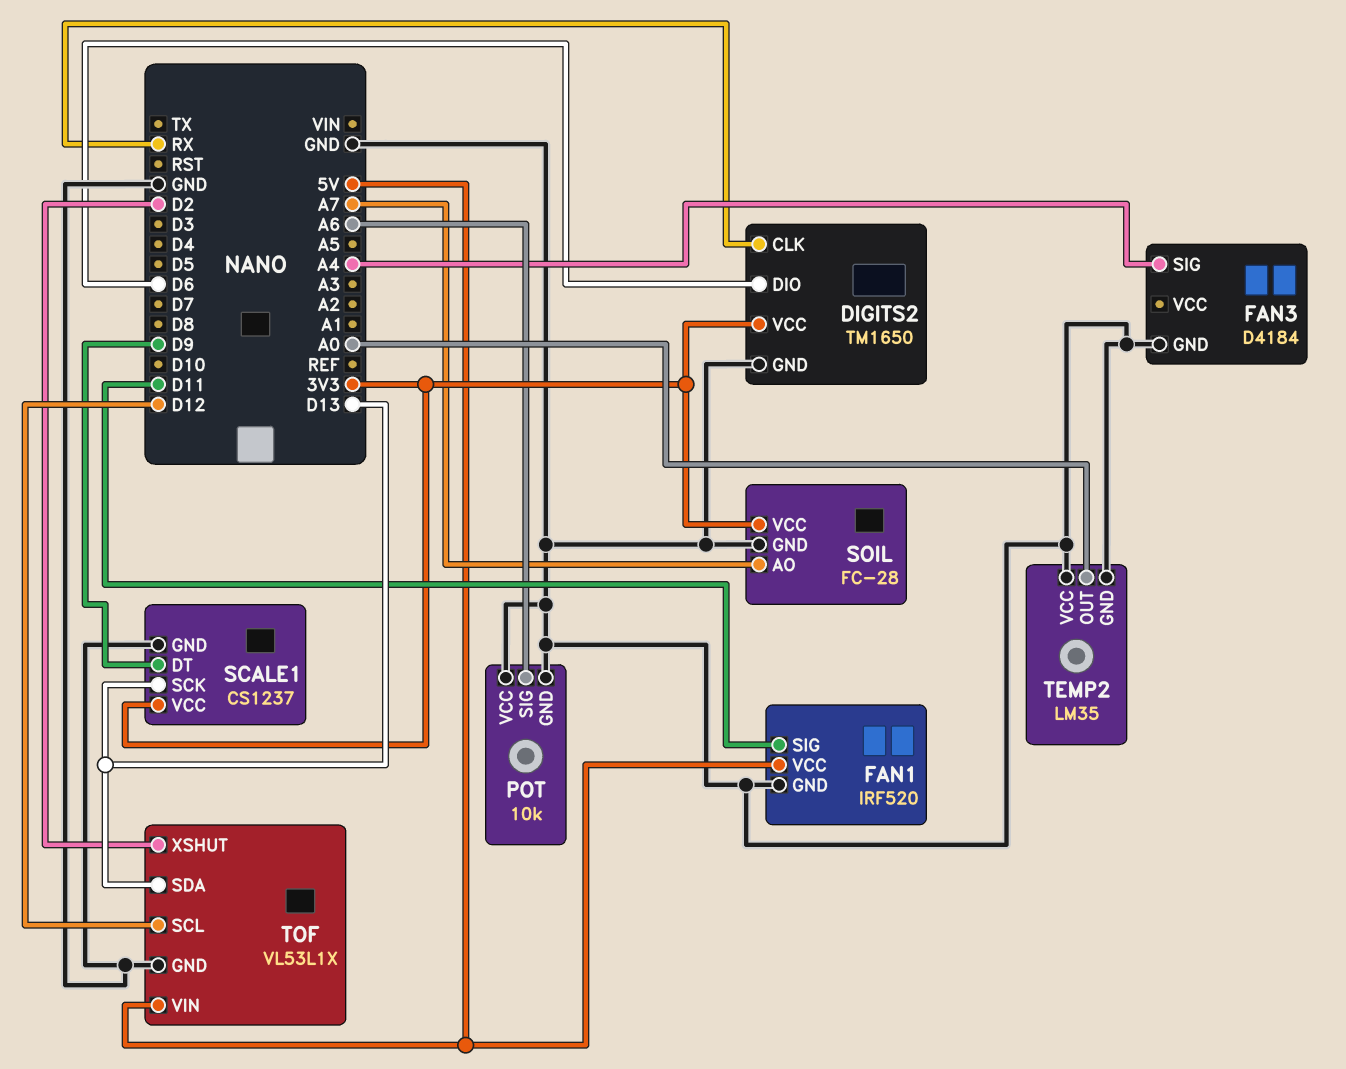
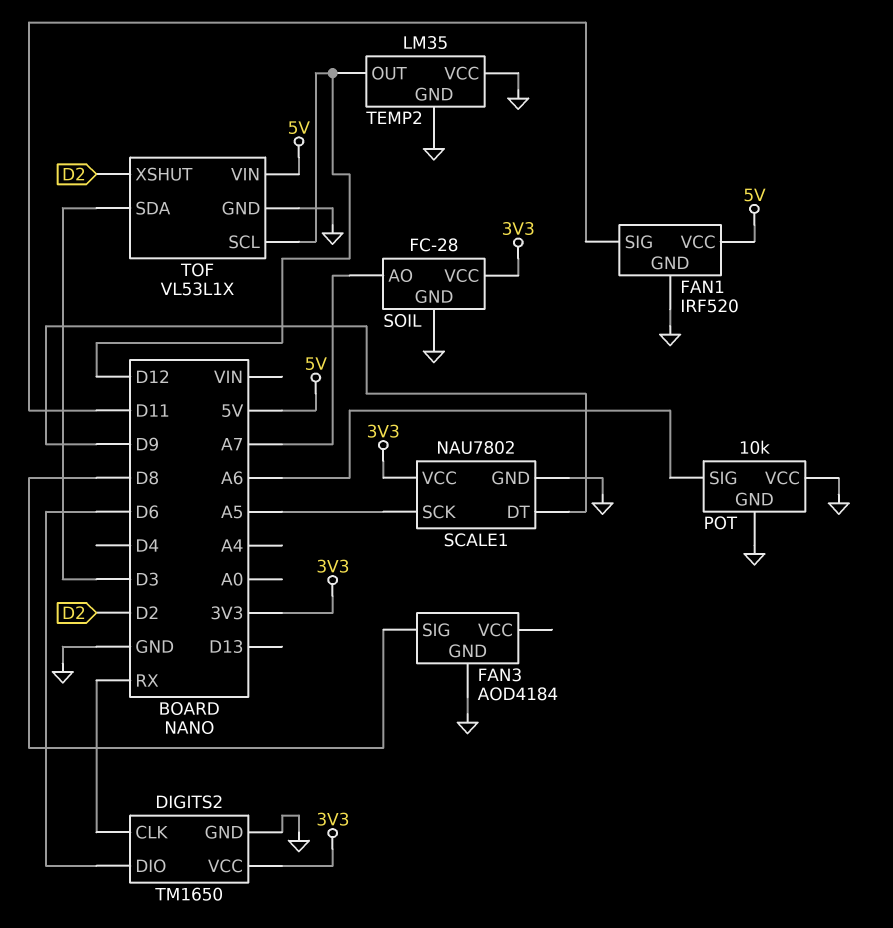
FAN3: D4184 -> AOD4184
FAN3 pin SIG: A4 -> D8
SCALE1: CS1237 -> NAU7802
SCALE1 pin SCK: D13 -> A5
TEMP2 pin OUT: A0 -> D12
TOF pin SDA: D13 -> D3

